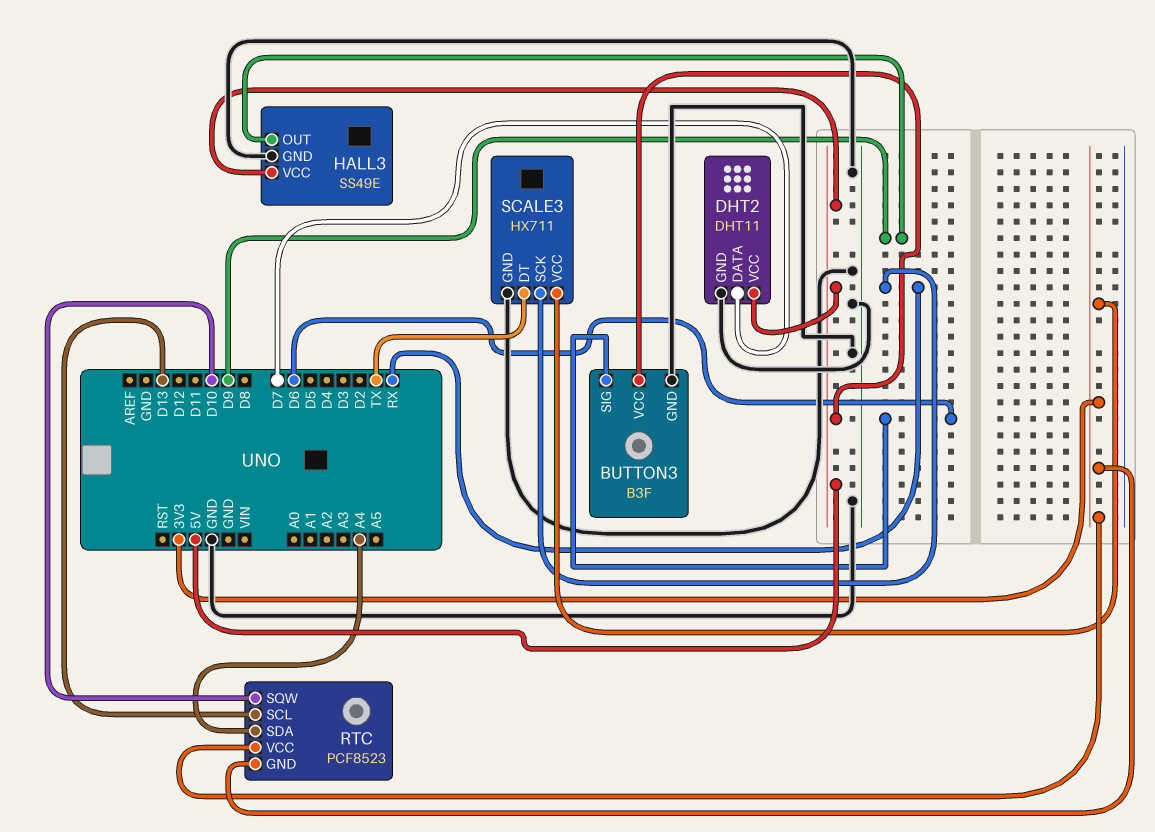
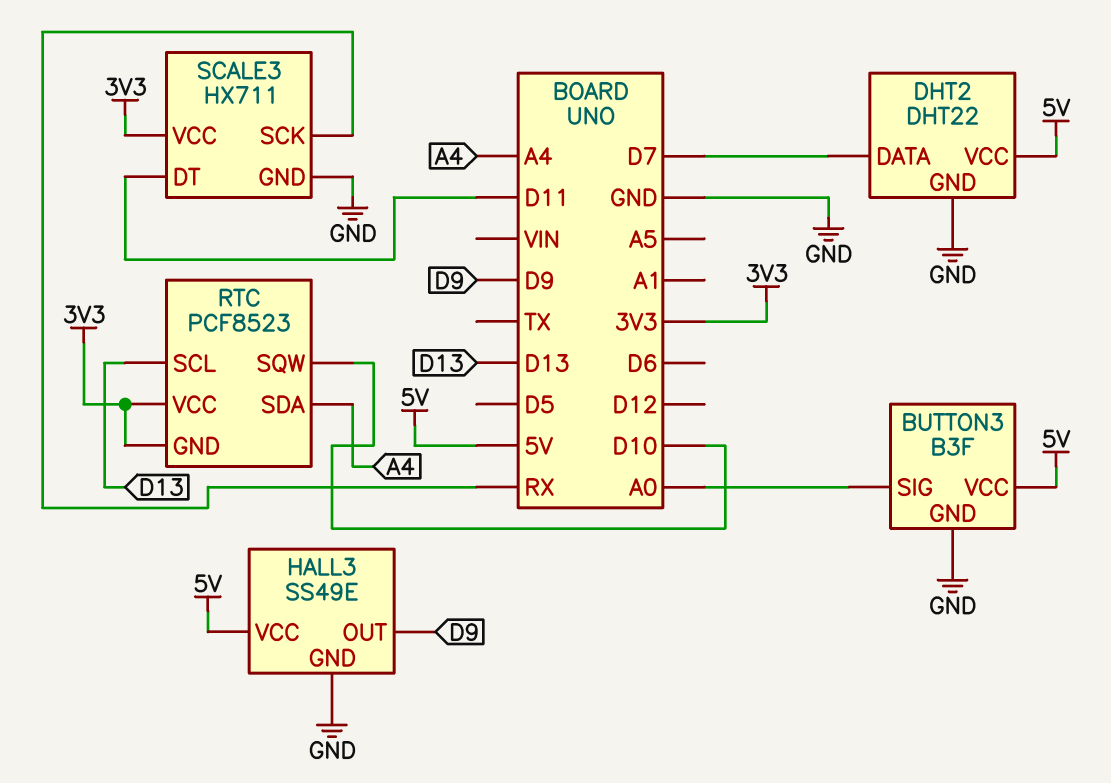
BUTTON3 pin SIG: D6 -> A0
DHT2: DHT11 -> DHT22
SCALE3 pin DT: TX -> D11

